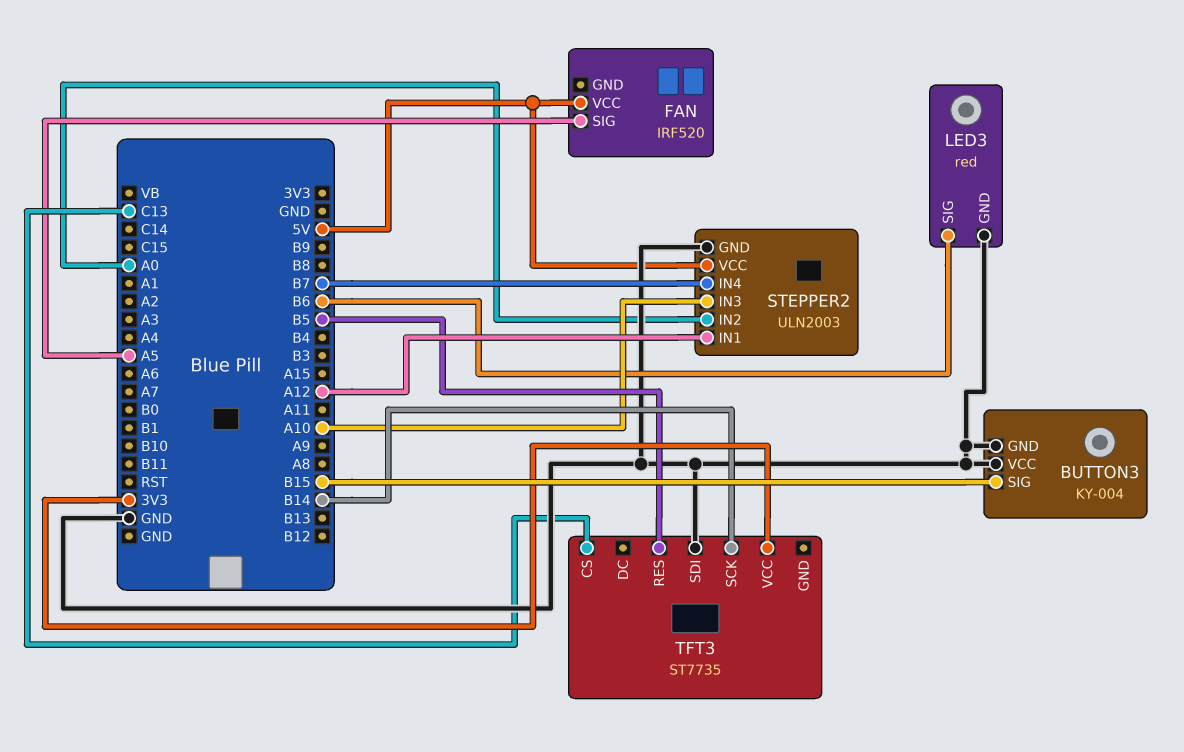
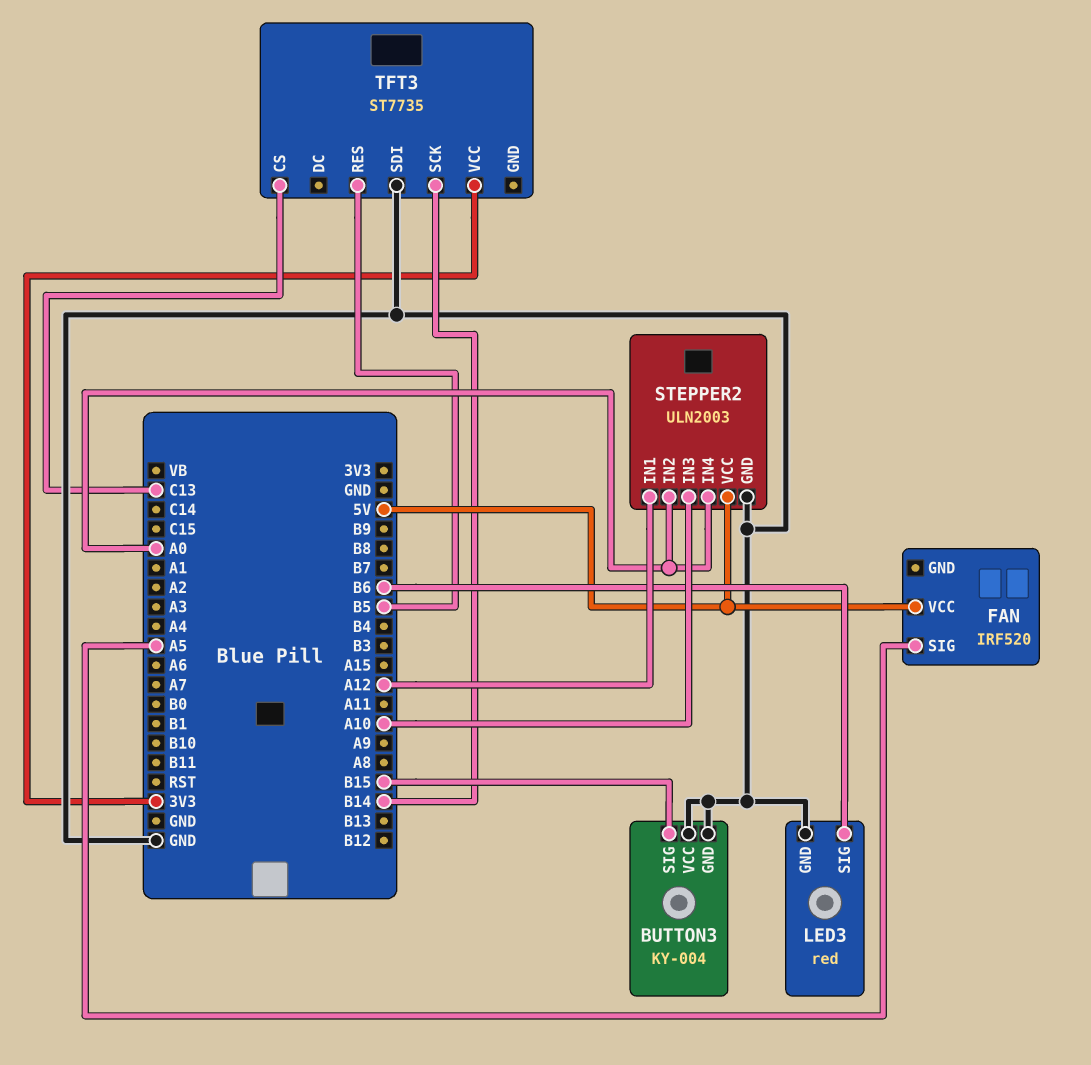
STEPPER2 pin IN4: B7 -> A0

